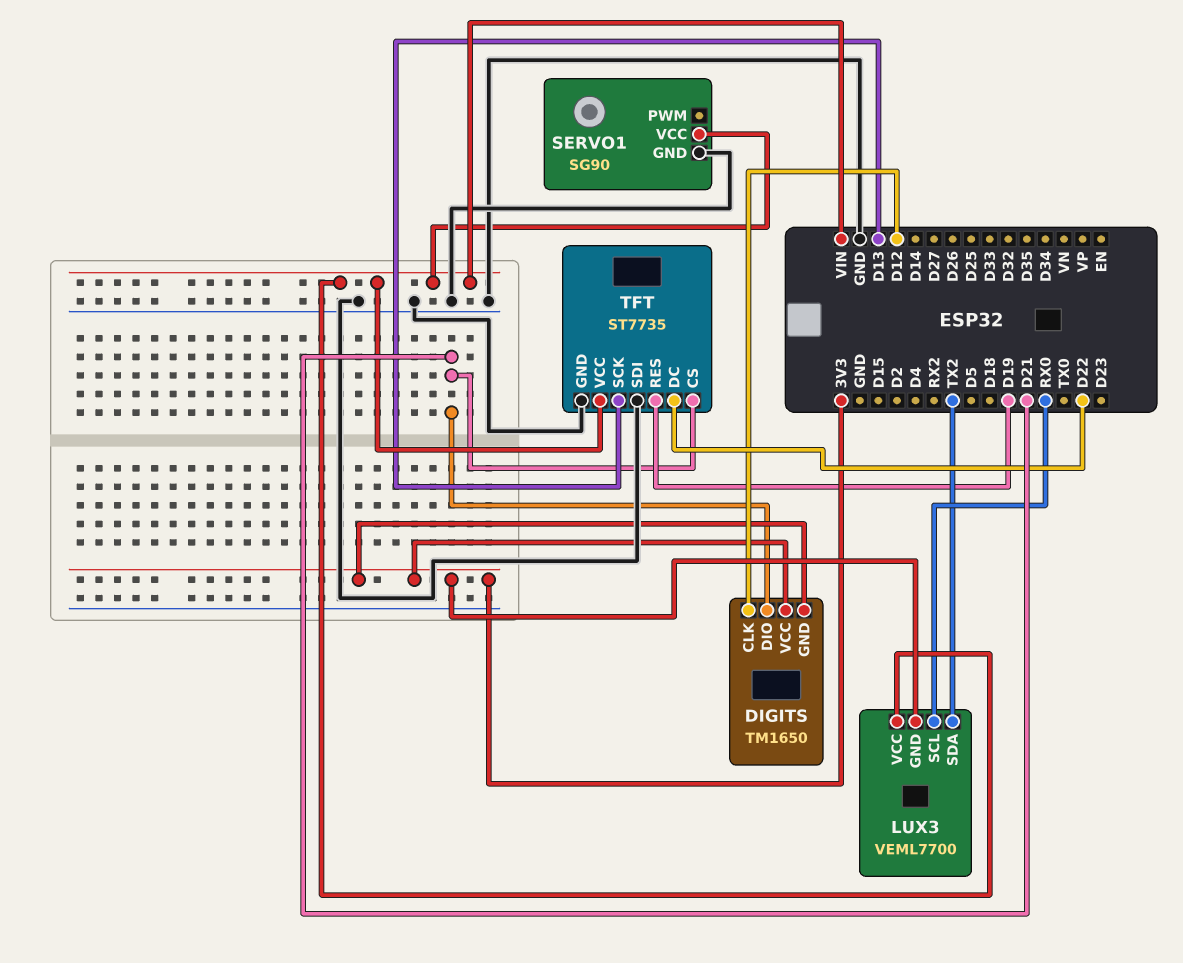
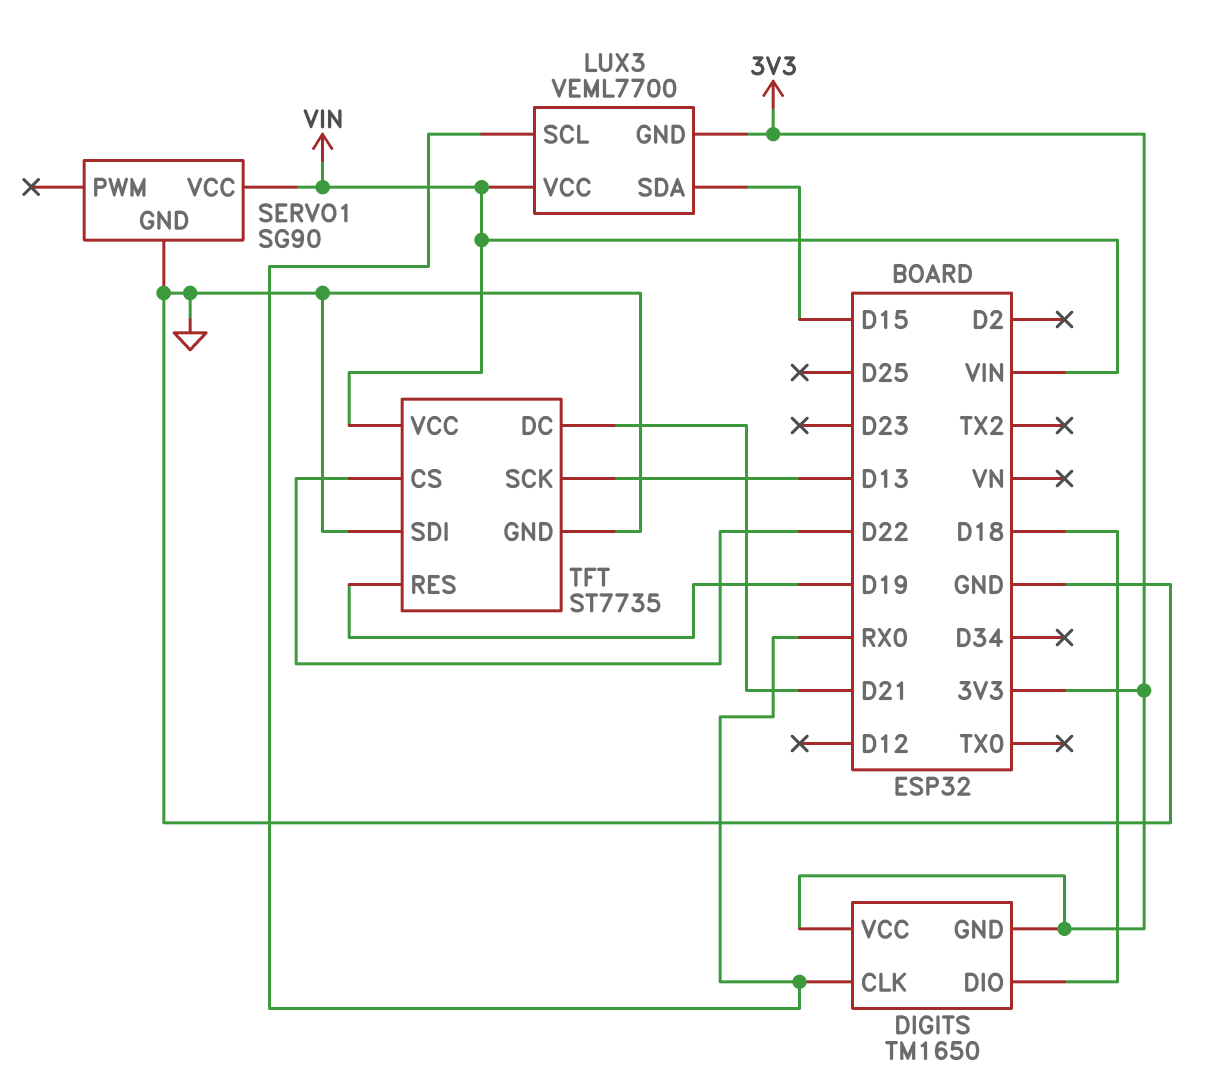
DIGITS pin CLK: D12 -> RX0
DIGITS pin DIO: D21 -> D18
LUX3 pin SDA: TX2 -> D15
TFT pin CS: D21 -> D22
TFT pin DC: D22 -> D21

